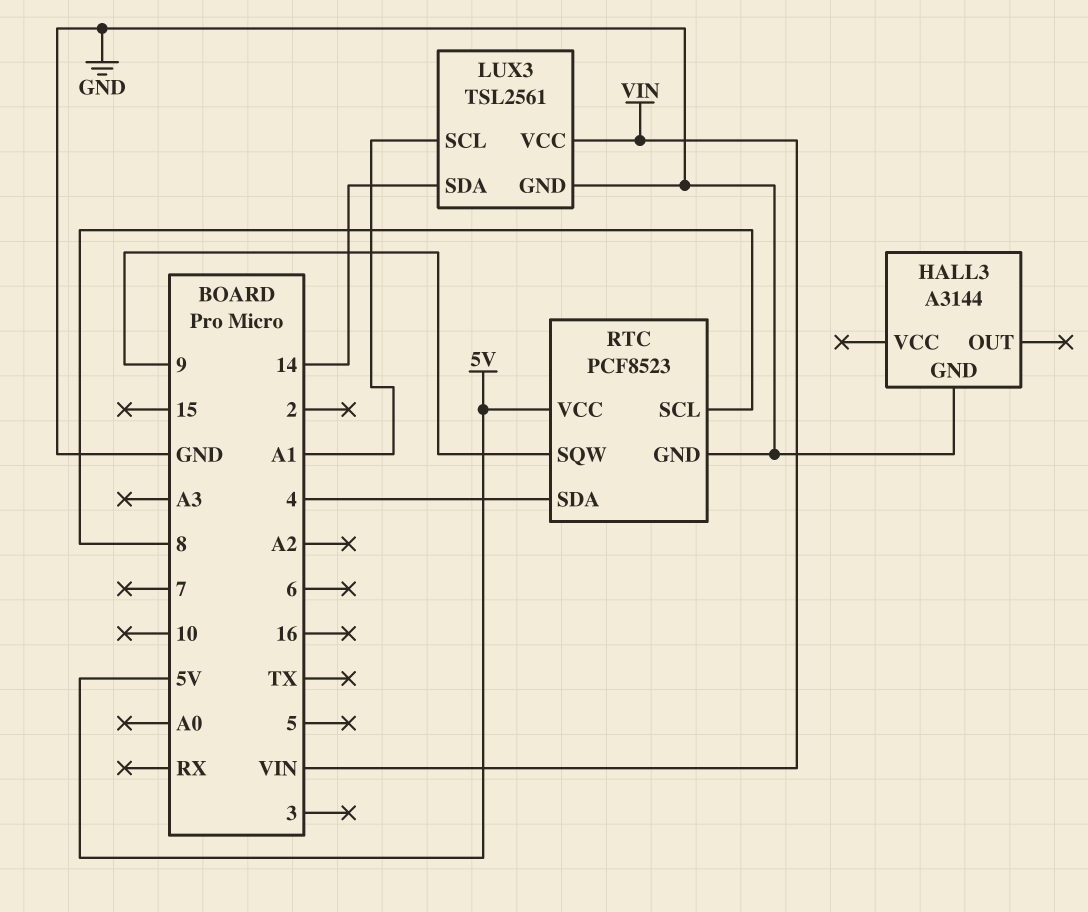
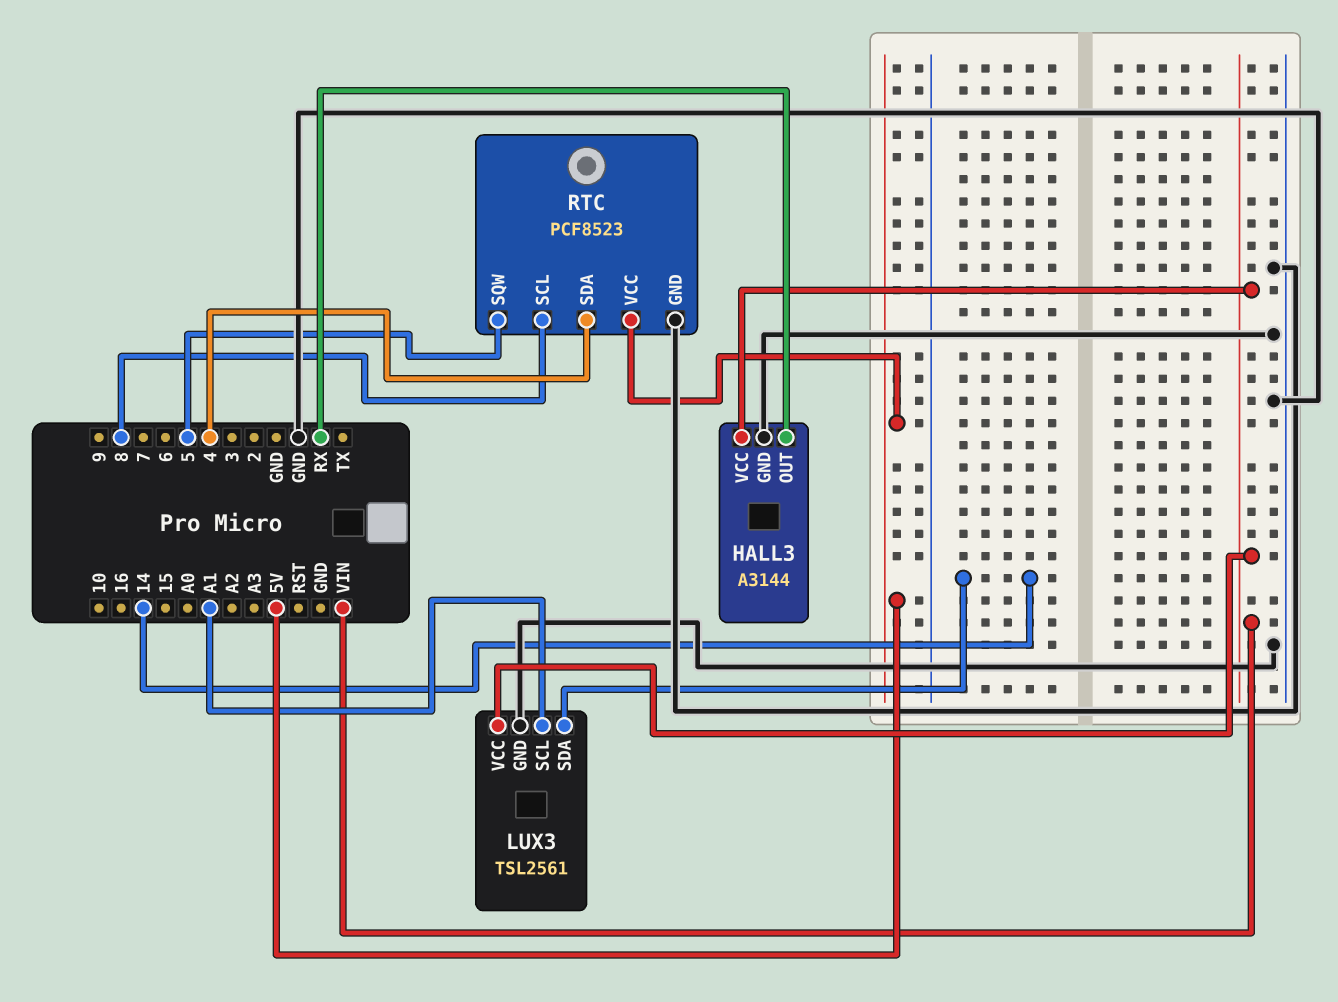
HALL3 pin OUT: none -> RX
HALL3 pin VCC: none -> VIN
RTC pin SQW: 9 -> 5

